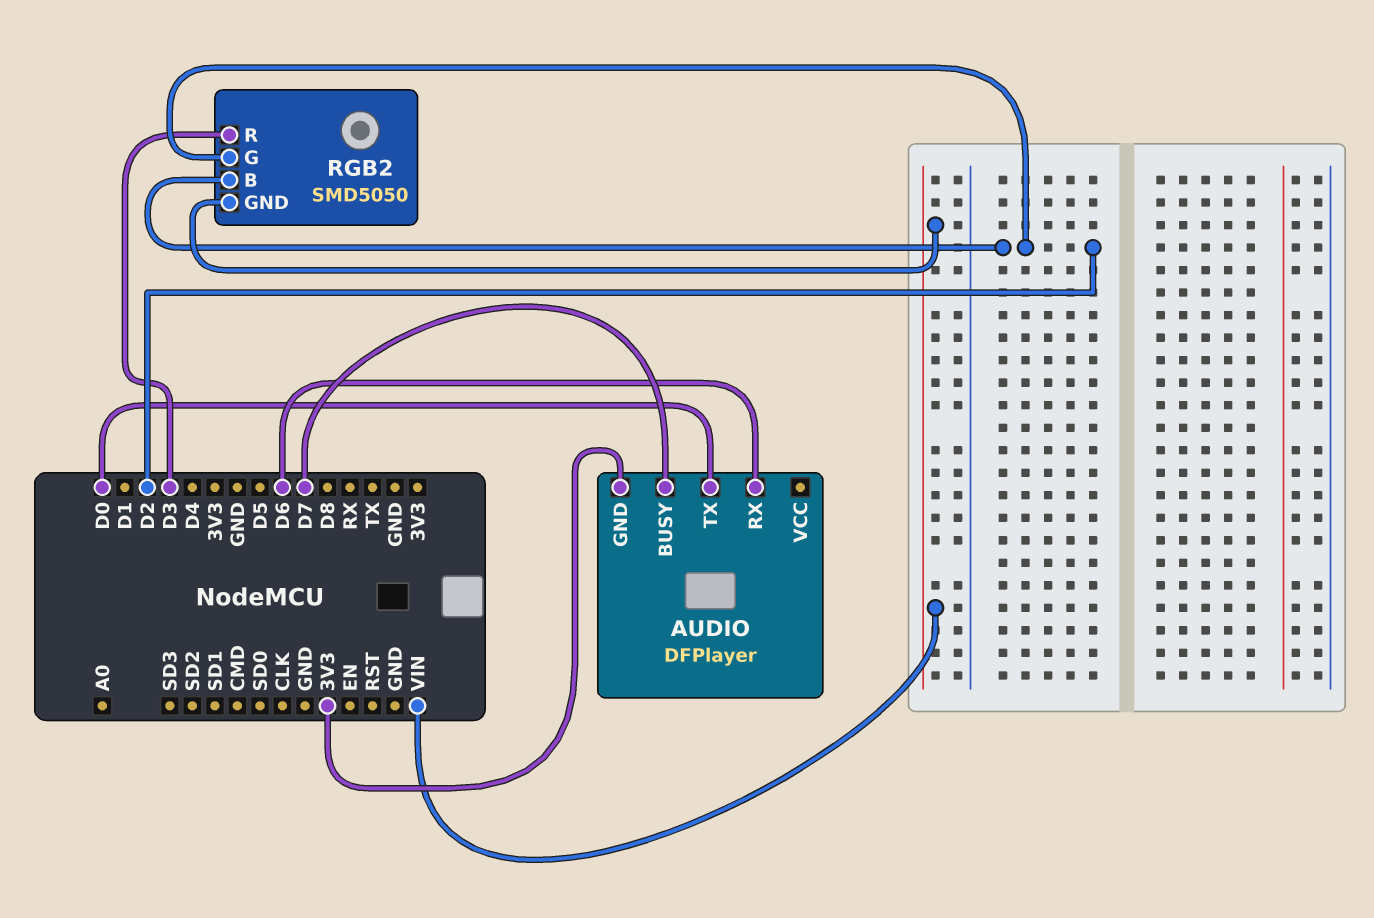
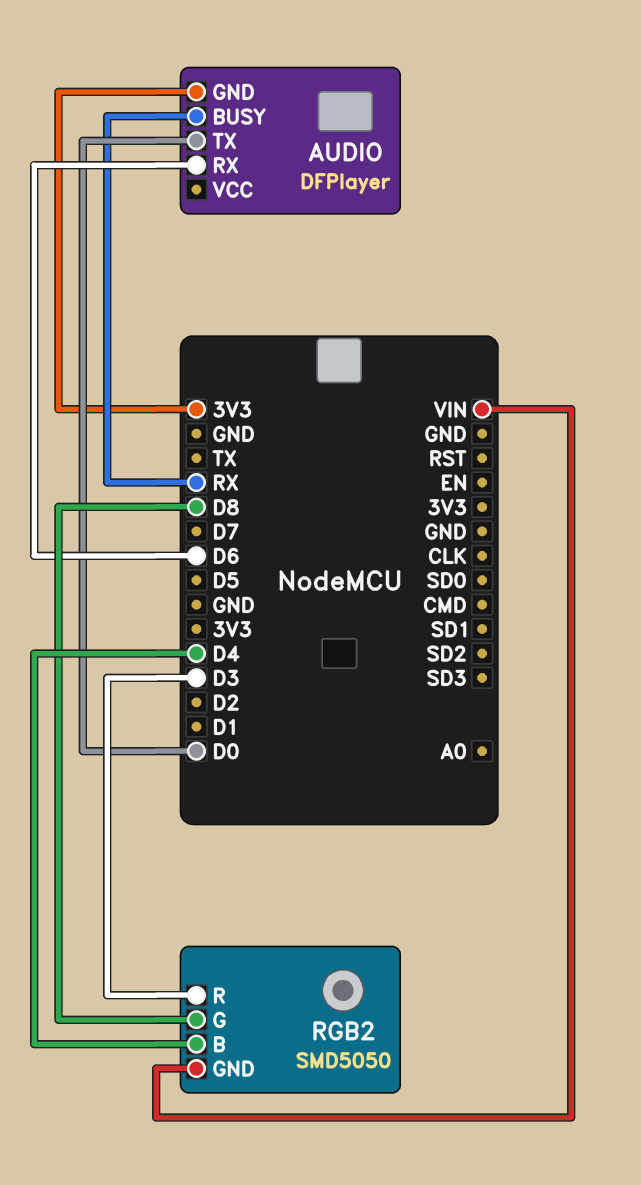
AUDIO pin BUSY: D7 -> RX
RGB2 pin B: D2 -> D4
RGB2 pin G: D2 -> D8

